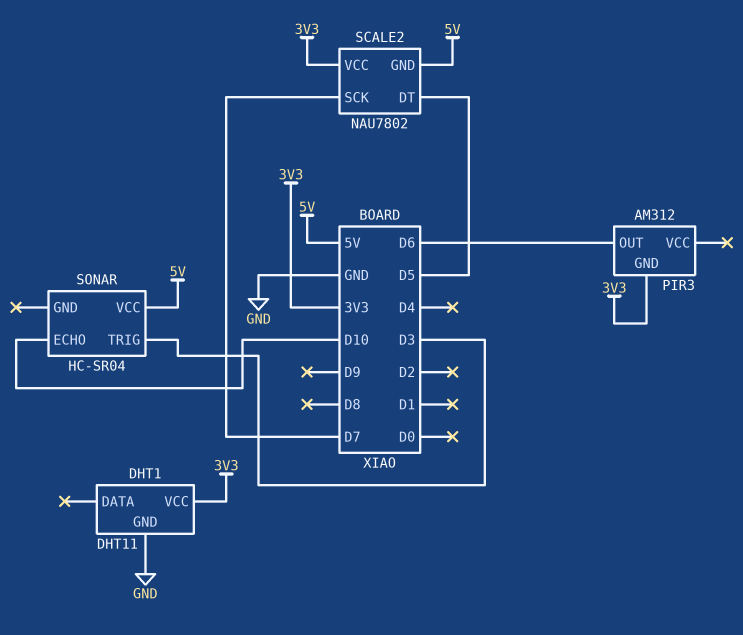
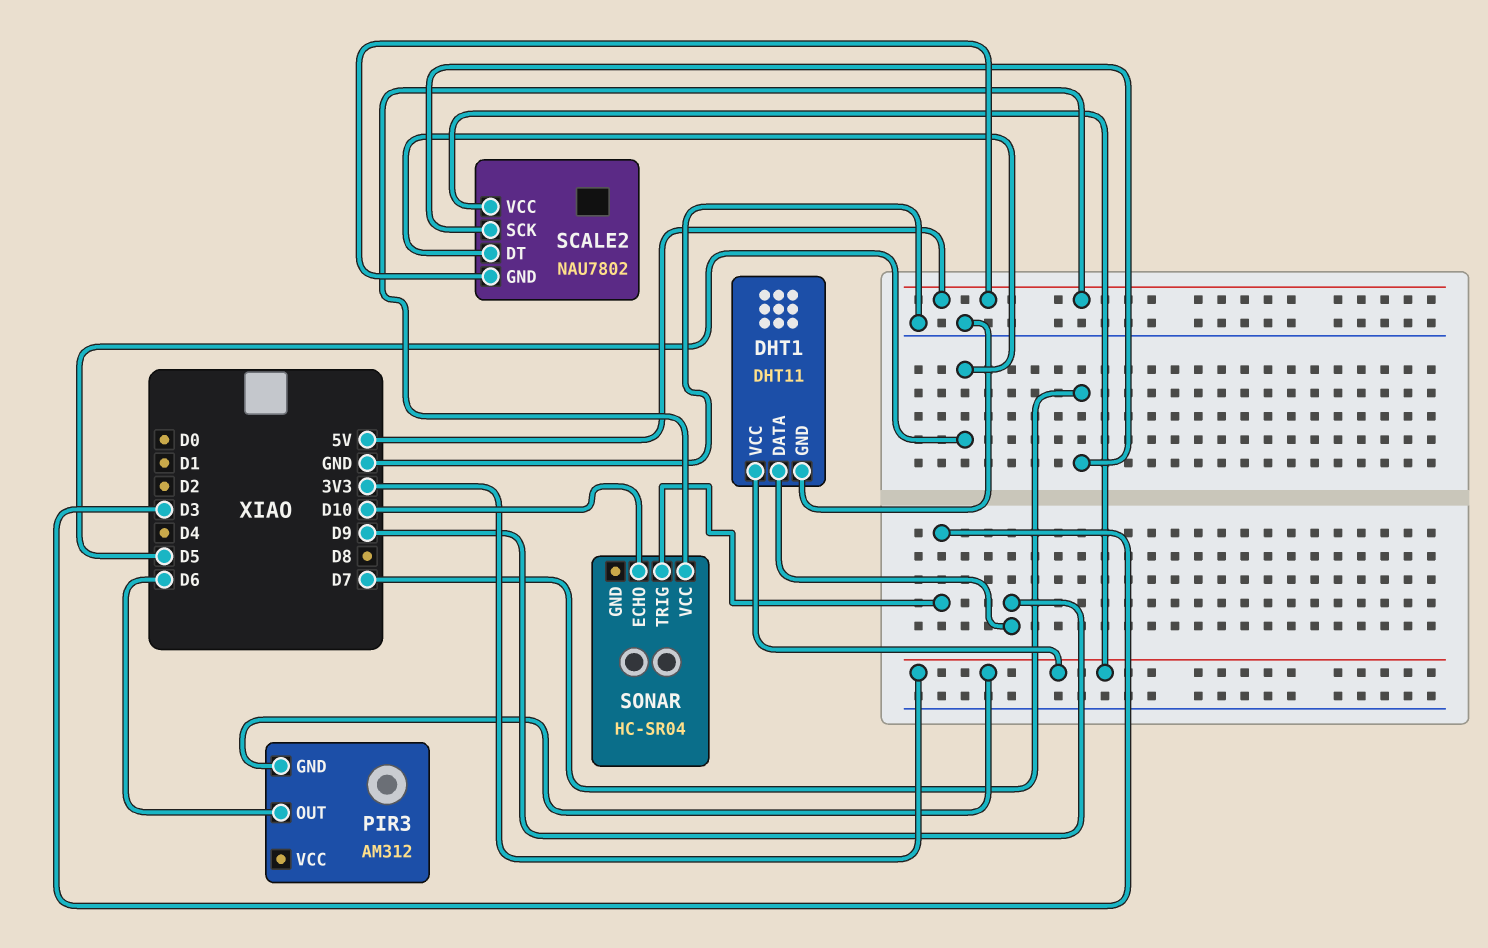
DHT1 pin DATA: none -> D9

